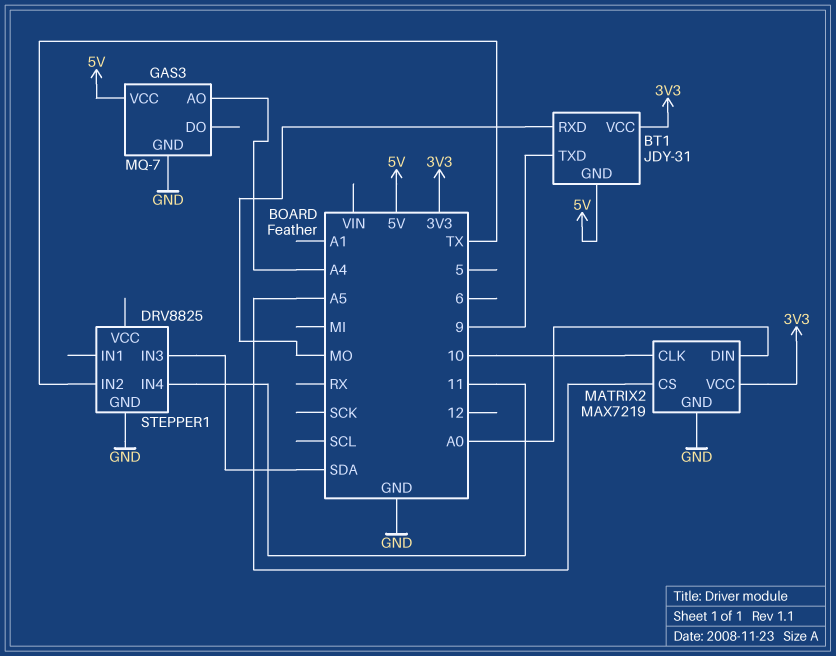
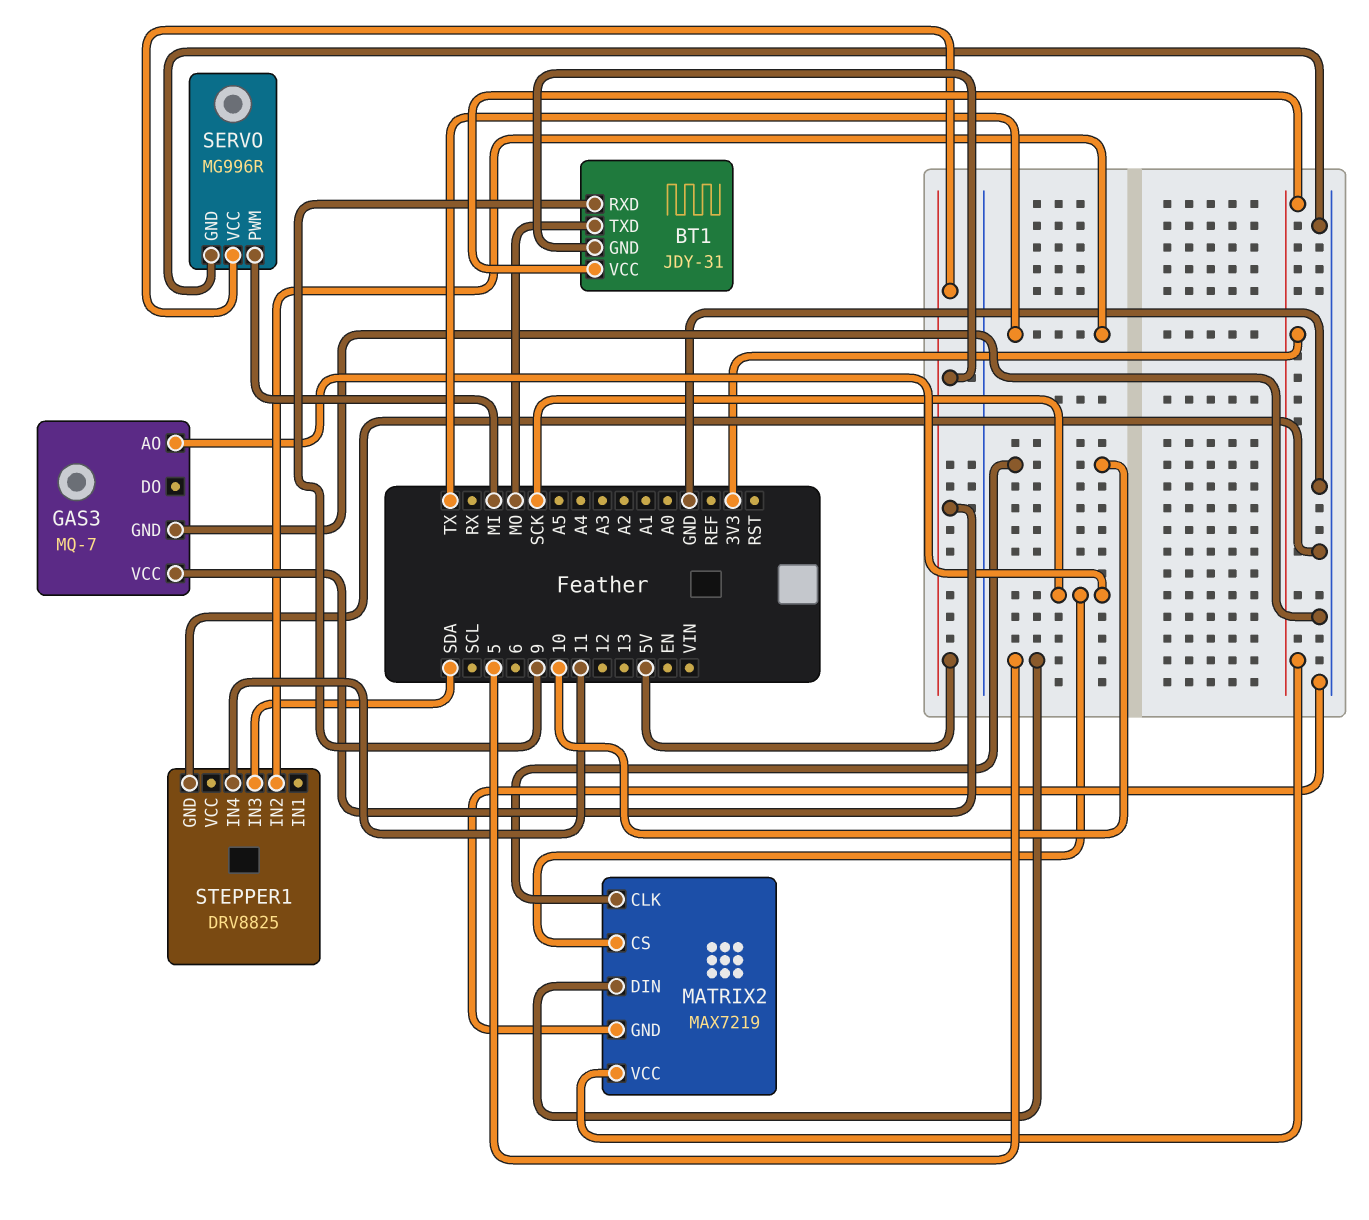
BT1 pin RXD: MO -> 9
BT1 pin TXD: 9 -> MO
GAS3 pin AO: A4 -> SCK
MATRIX2 pin CS: A5 -> SCK
MATRIX2 pin DIN: A0 -> 5
SERVO: none -> MG996R
SERVO pin GND: none -> GND
SERVO pin PWM: none -> MI
SERVO pin VCC: none -> 5V

